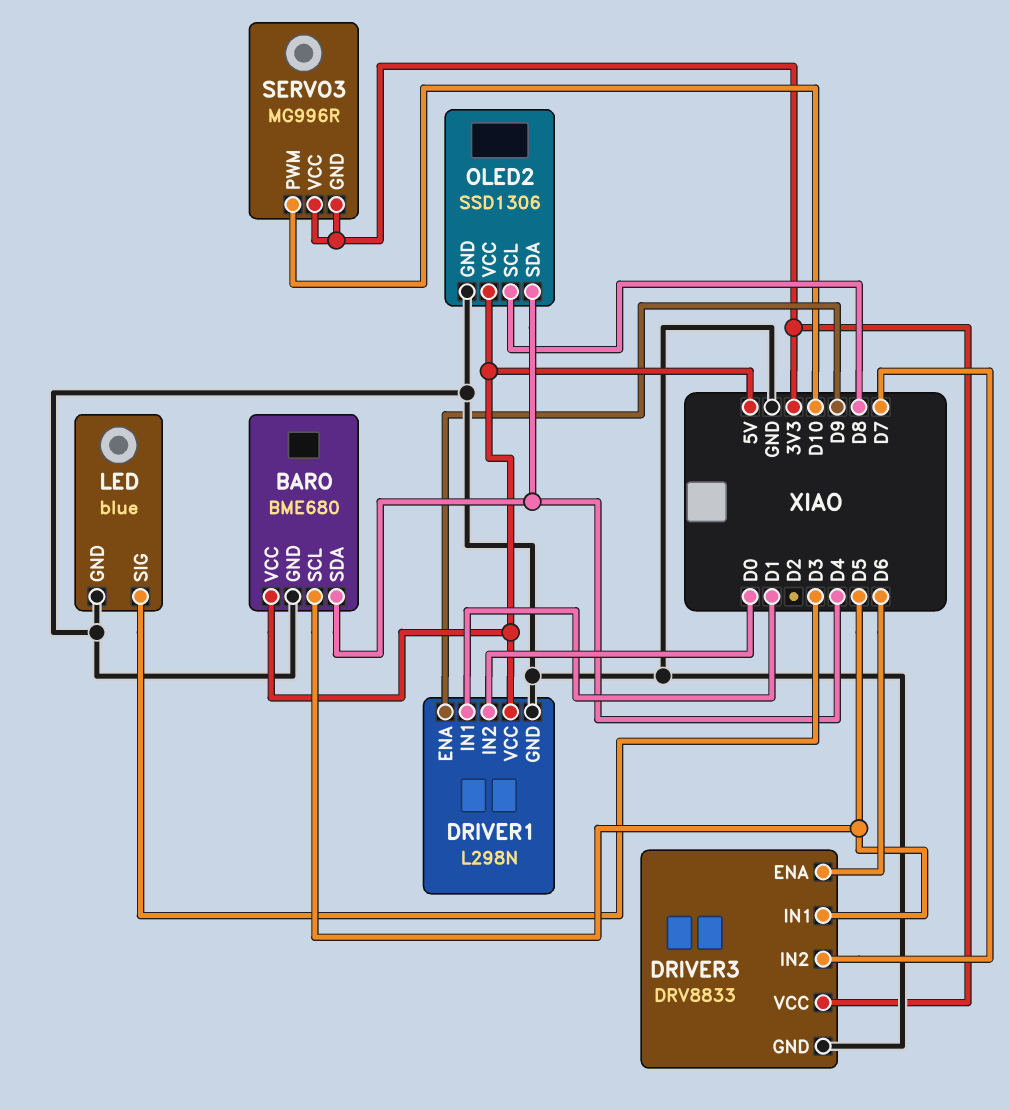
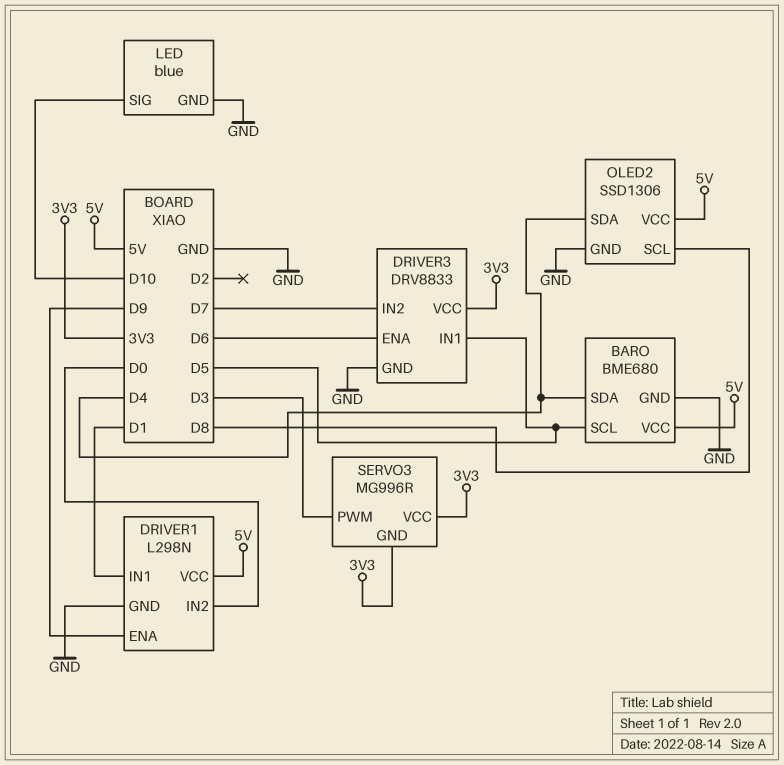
LED pin SIG: D3 -> D10
SERVO3 pin PWM: D10 -> D3

